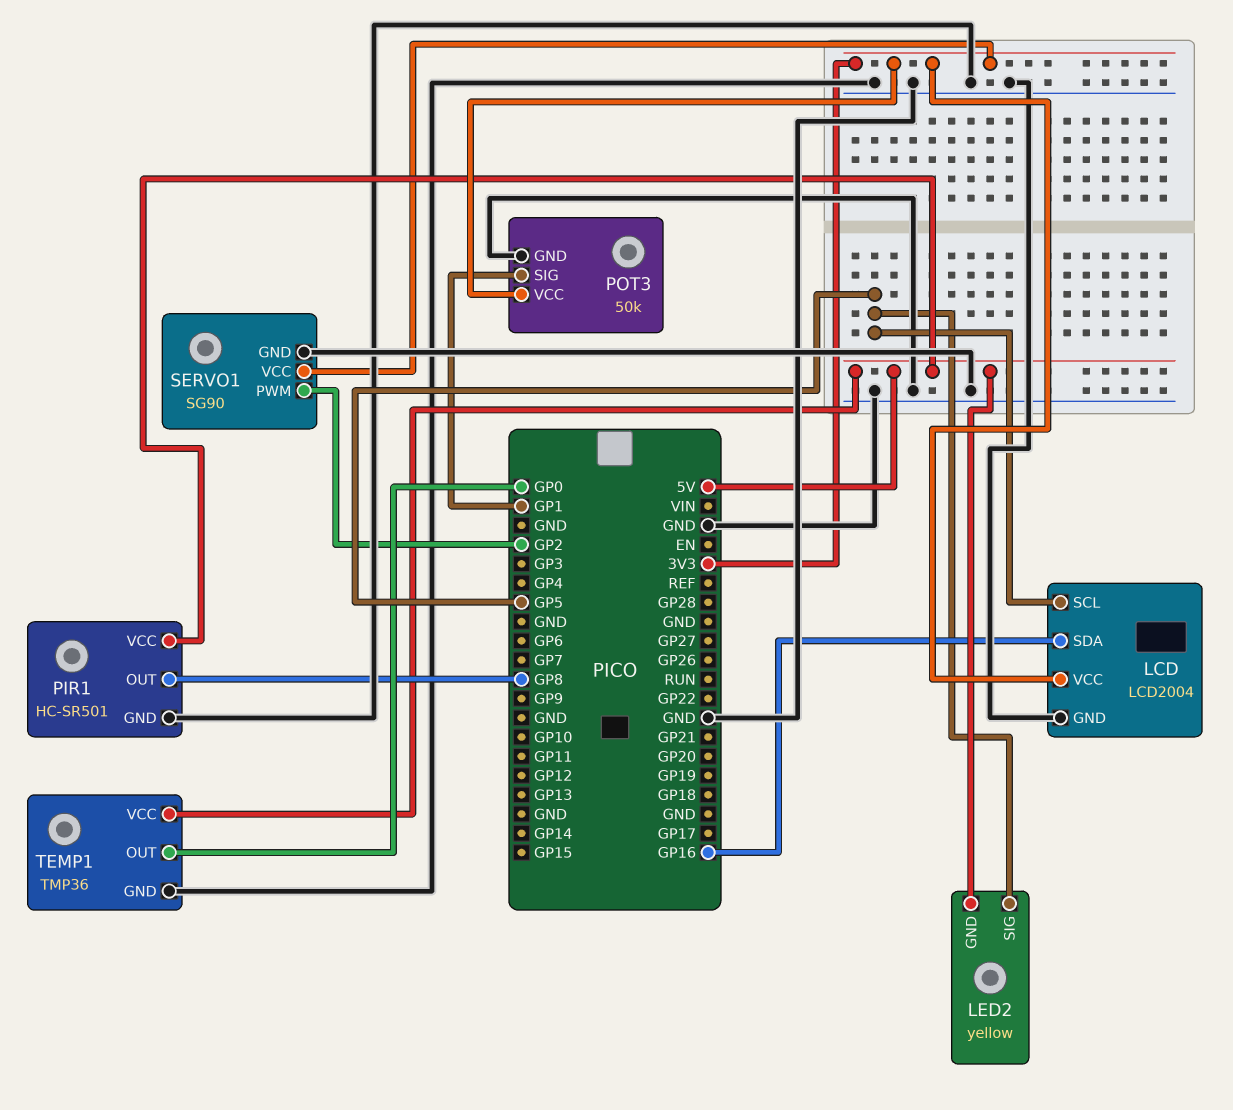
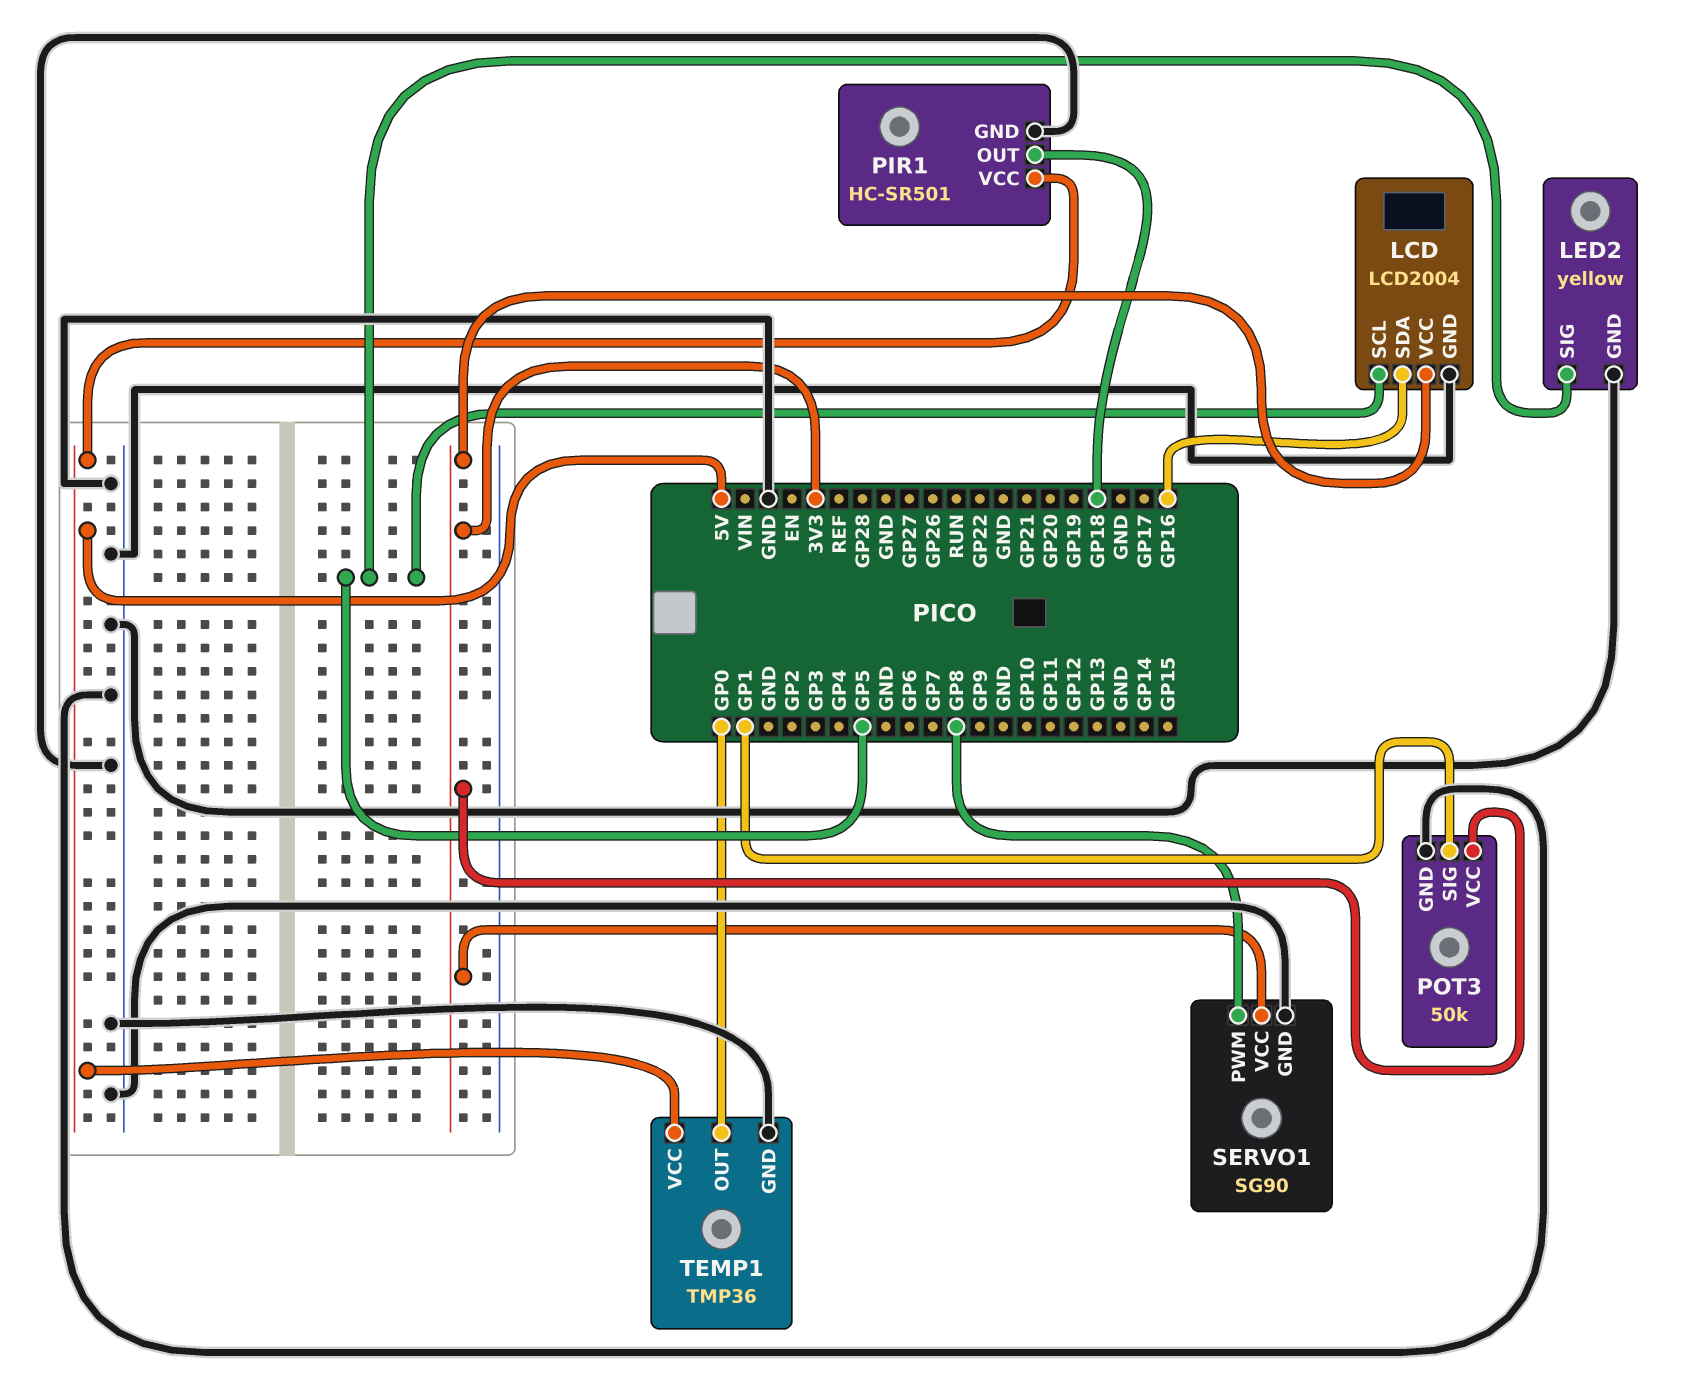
LED2 pin GND: 5V -> GND
PIR1 pin OUT: GP8 -> GP18
SERVO1 pin PWM: GP2 -> GP8

